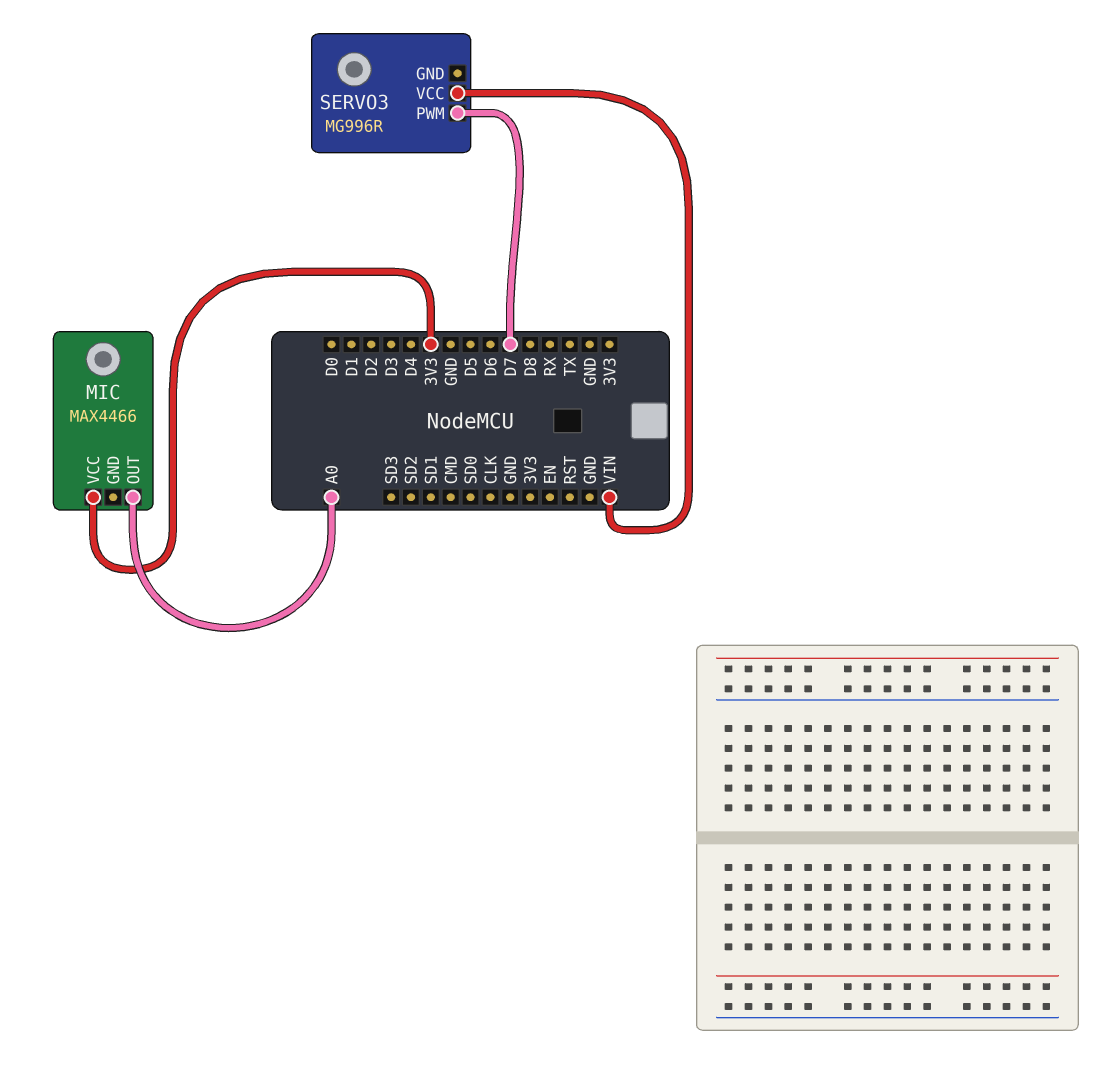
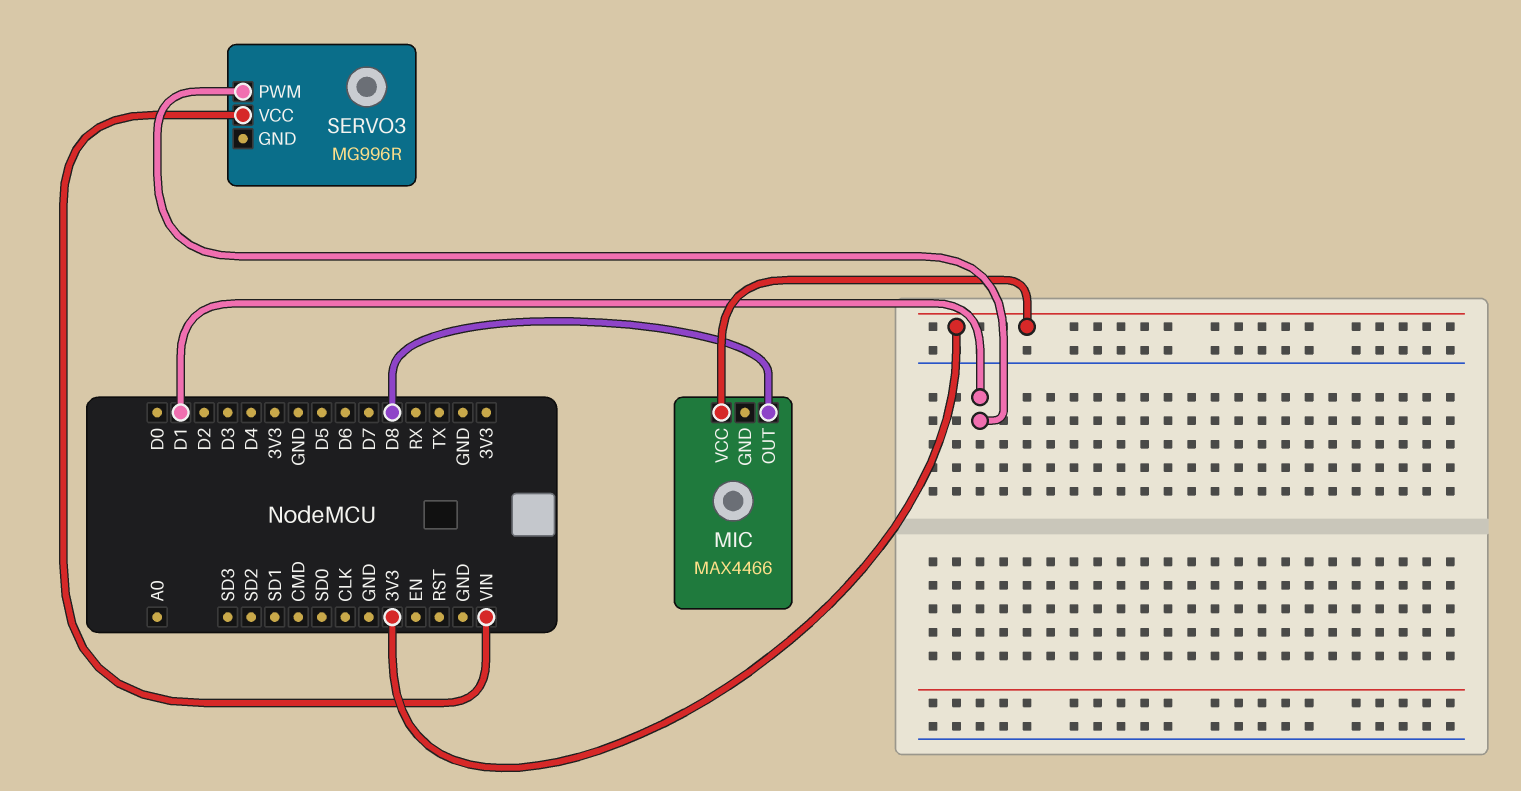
MIC pin OUT: A0 -> D8
SERVO3 pin PWM: D7 -> D1

